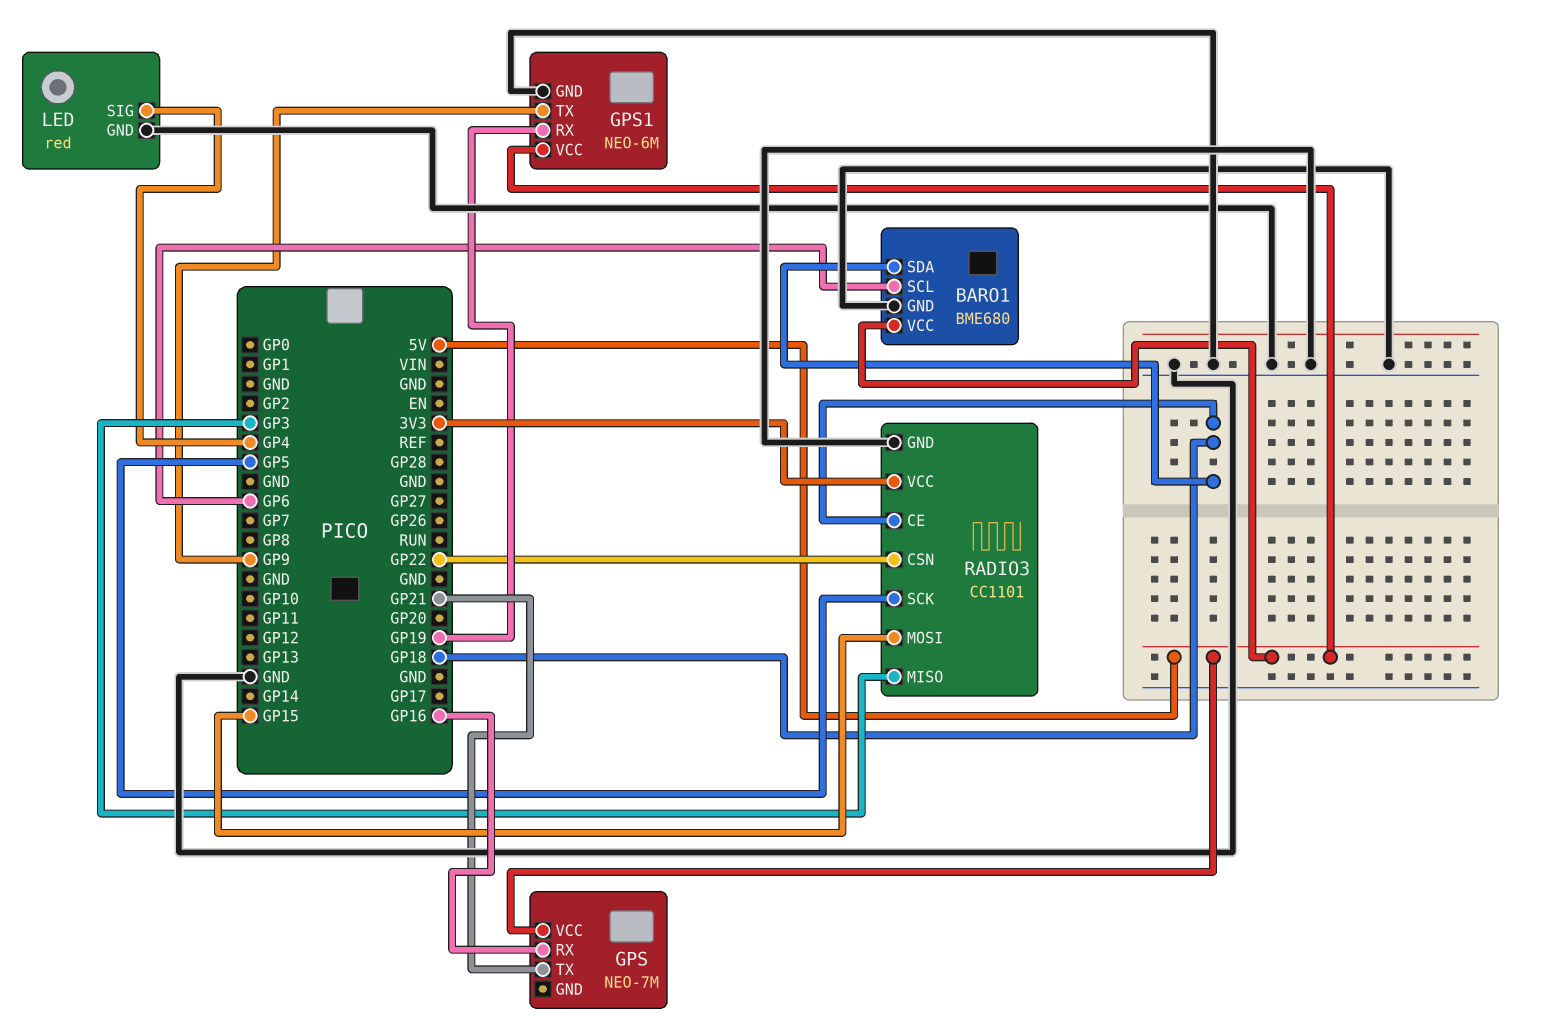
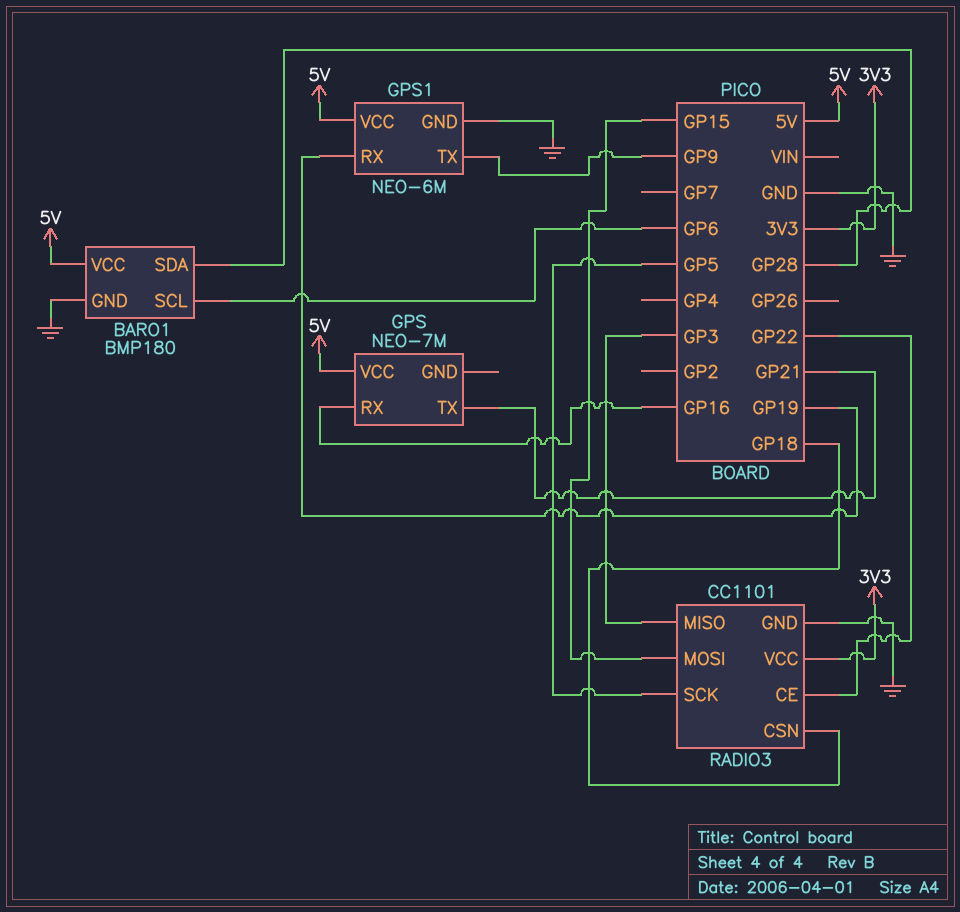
BARO1: BME680 -> BMP180
BARO1 pin SDA: GP18 -> GP28
LED: red -> none
LED pin GND: GND -> none
LED pin SIG: GP4 -> none
RADIO3 pin CE: GP18 -> GP22
RADIO3 pin CSN: GP22 -> GP18

